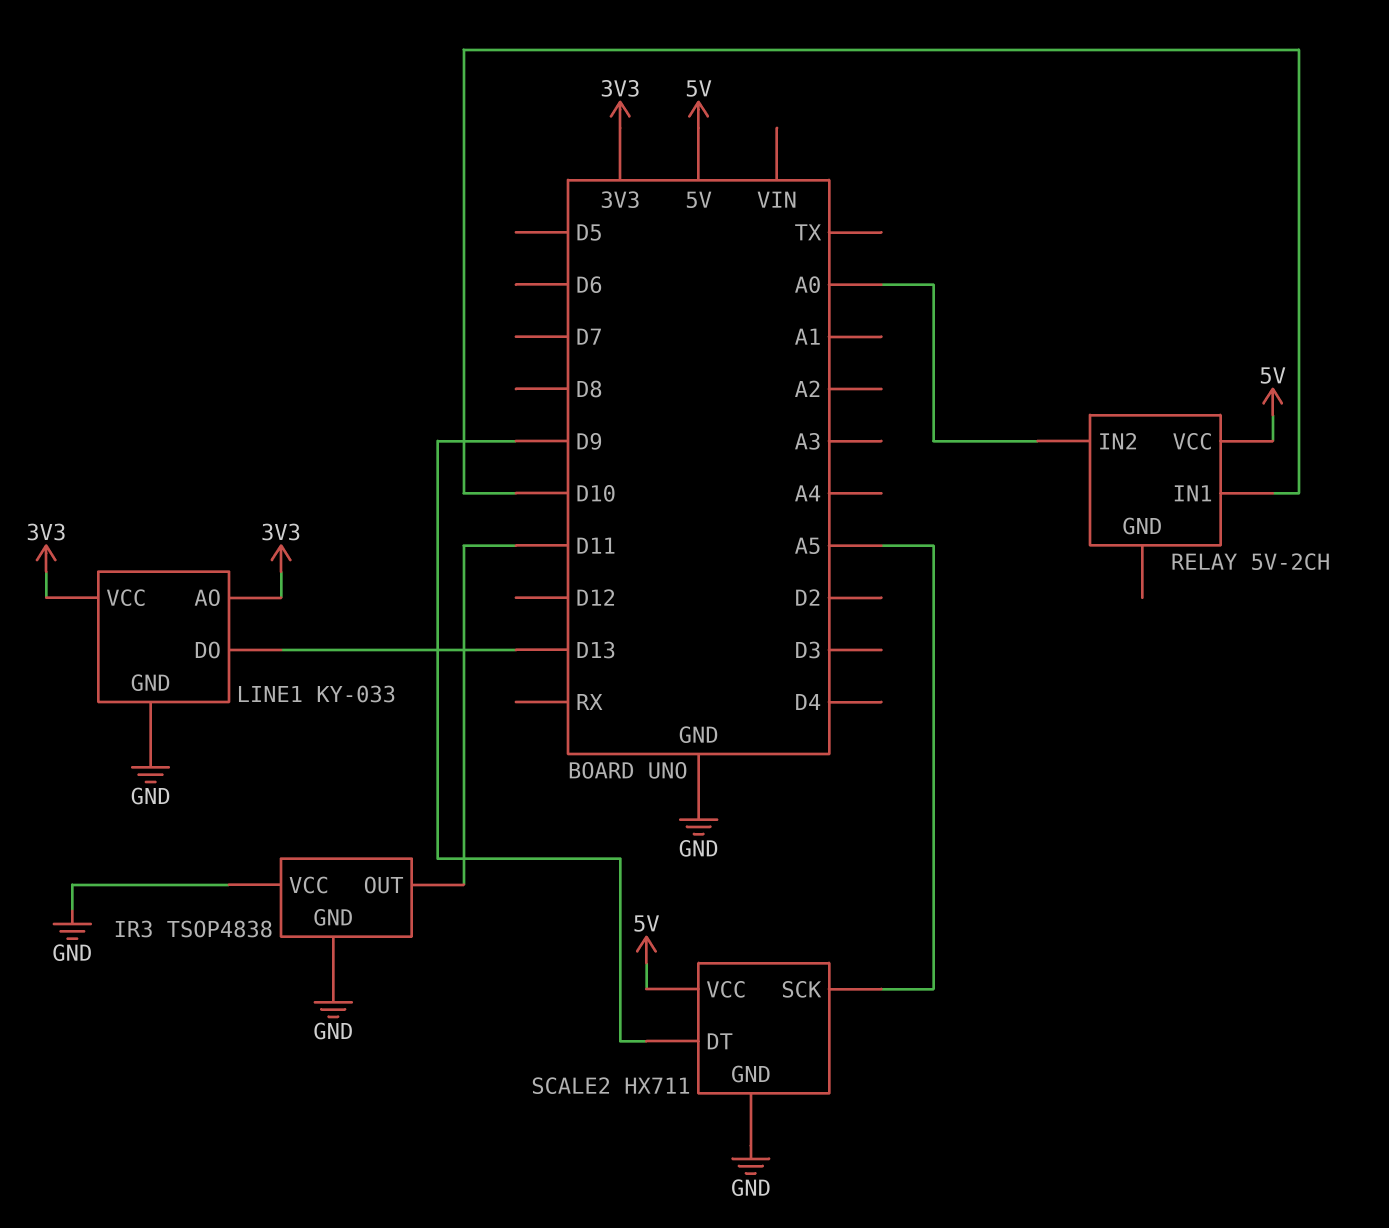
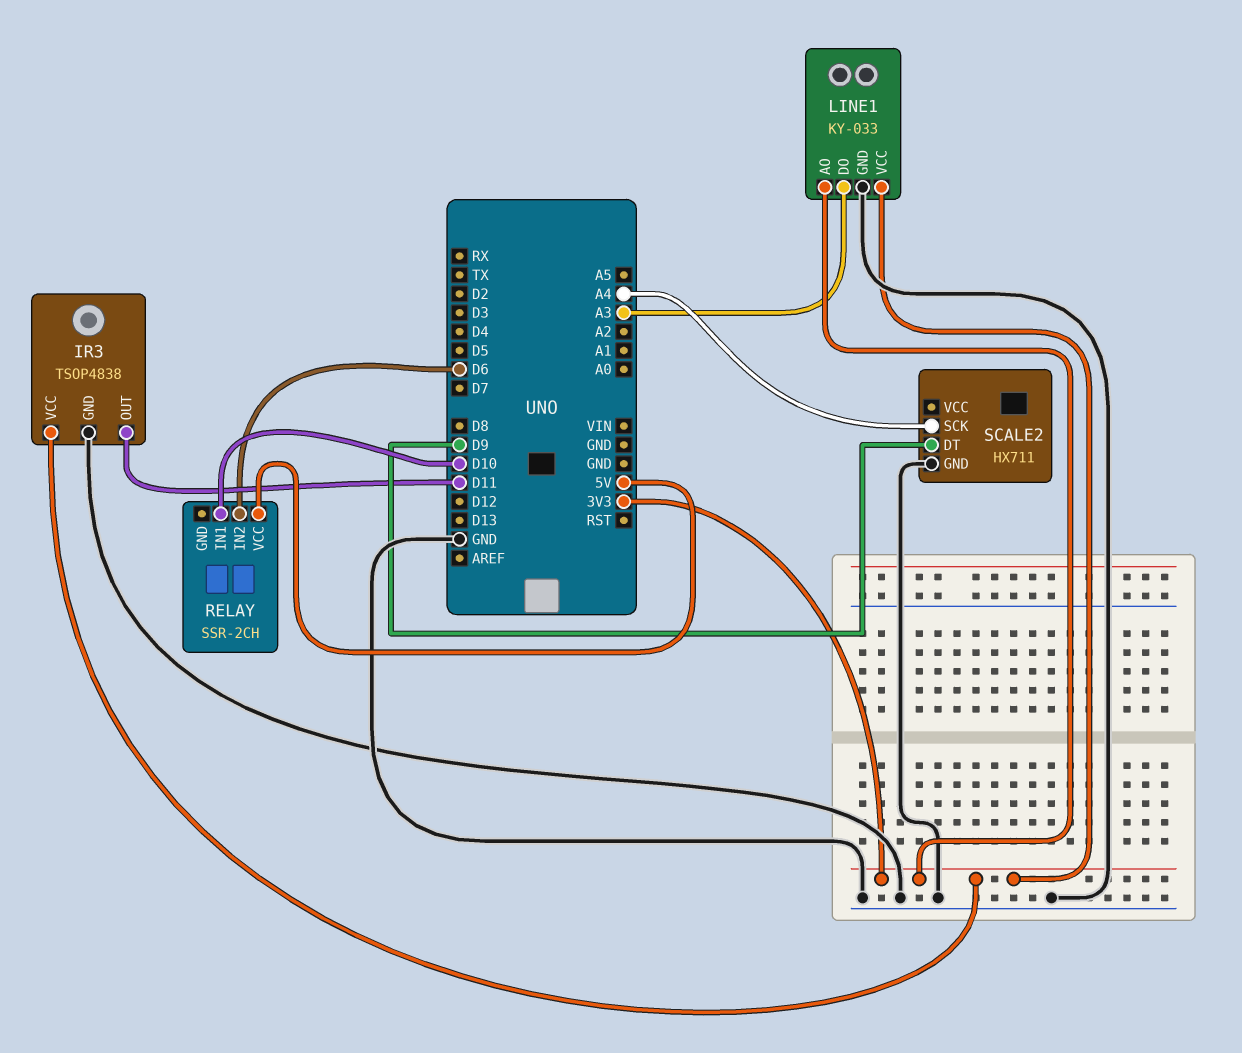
IR3 pin VCC: GND -> 3V3
LINE1 pin DO: D13 -> A3
RELAY: 5V-2CH -> SSR-2CH
RELAY pin IN2: A0 -> D6
SCALE2 pin SCK: A5 -> A4
SCALE2 pin VCC: 5V -> none

